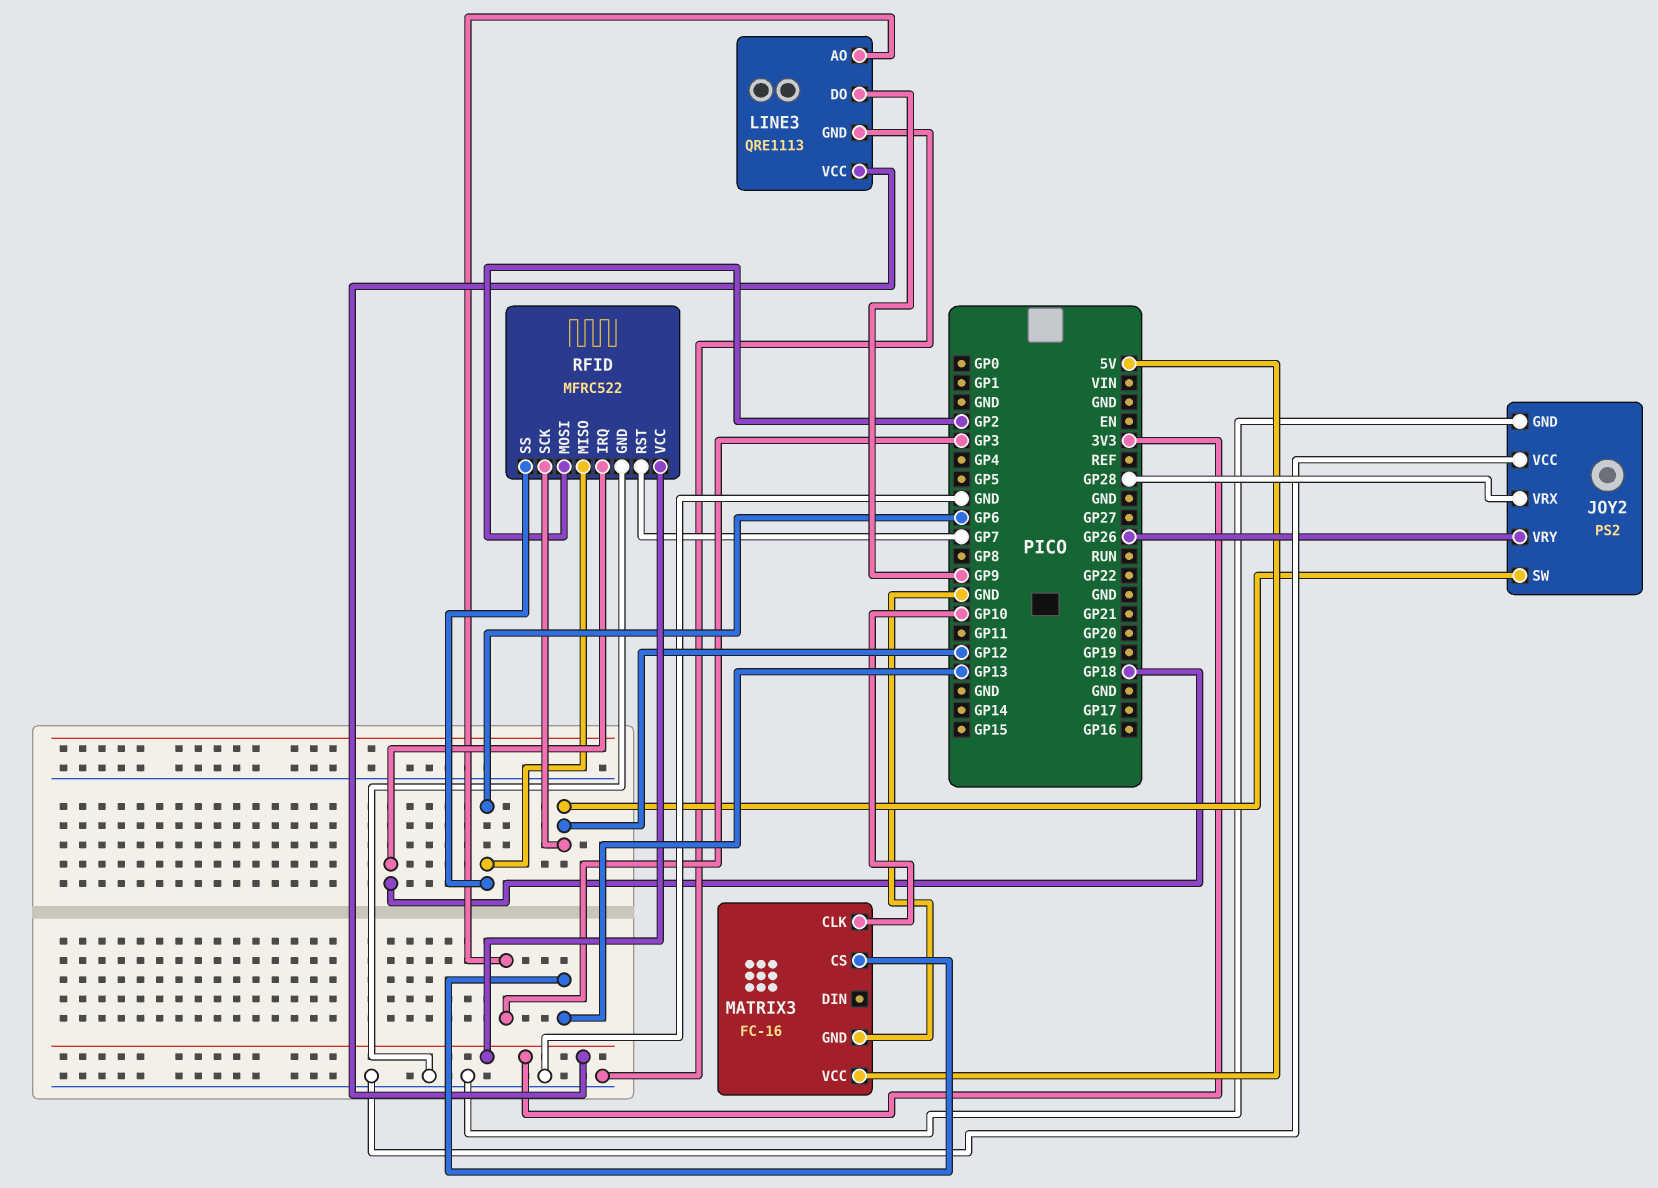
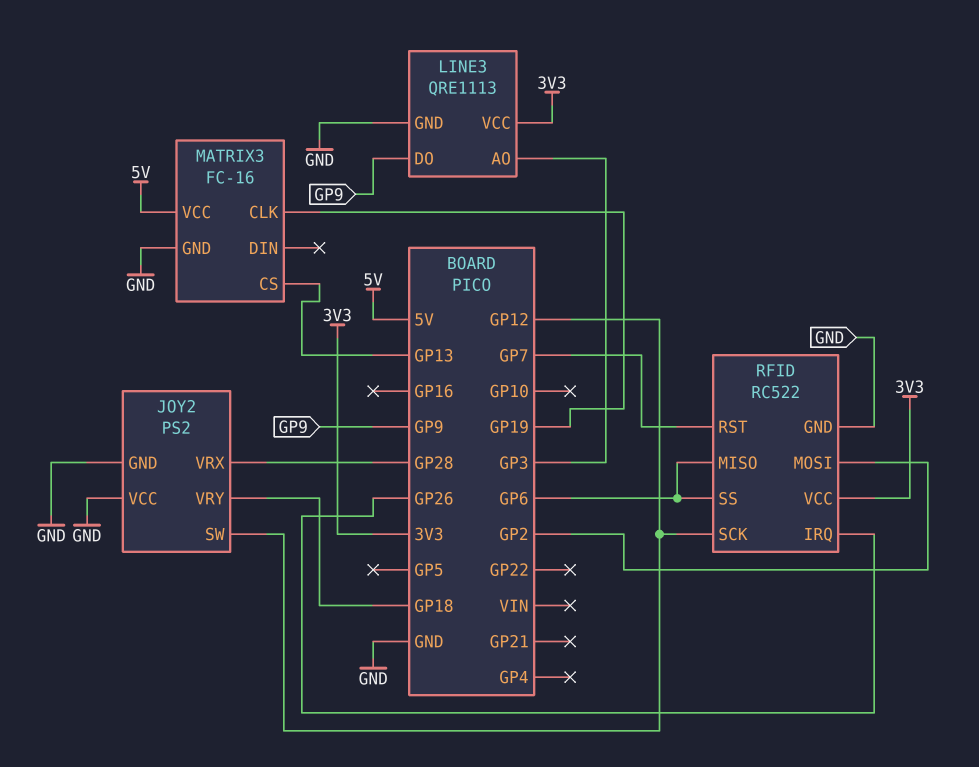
JOY2 pin VRY: GP26 -> GP18
MATRIX3 pin CLK: GP10 -> GP19
RFID: MFRC522 -> RC522
RFID pin IRQ: GP18 -> GP26

